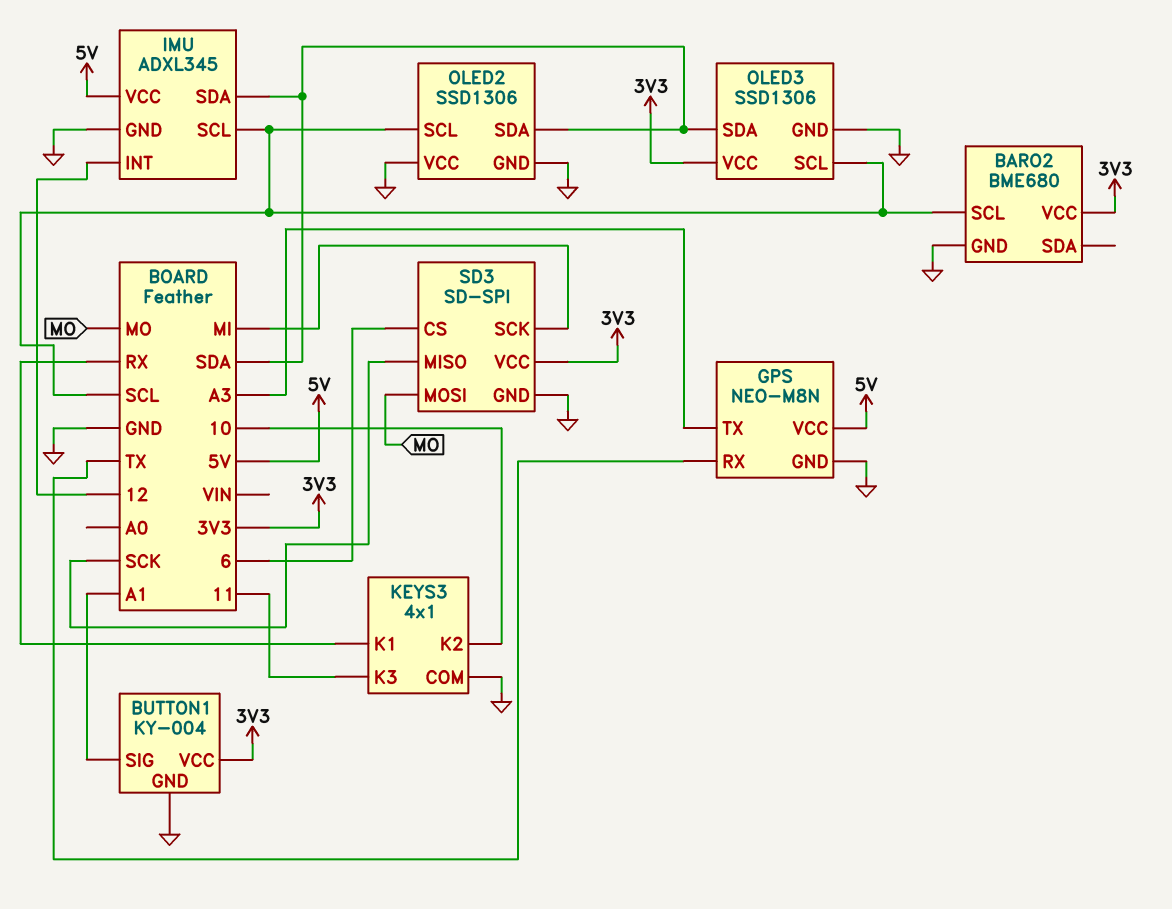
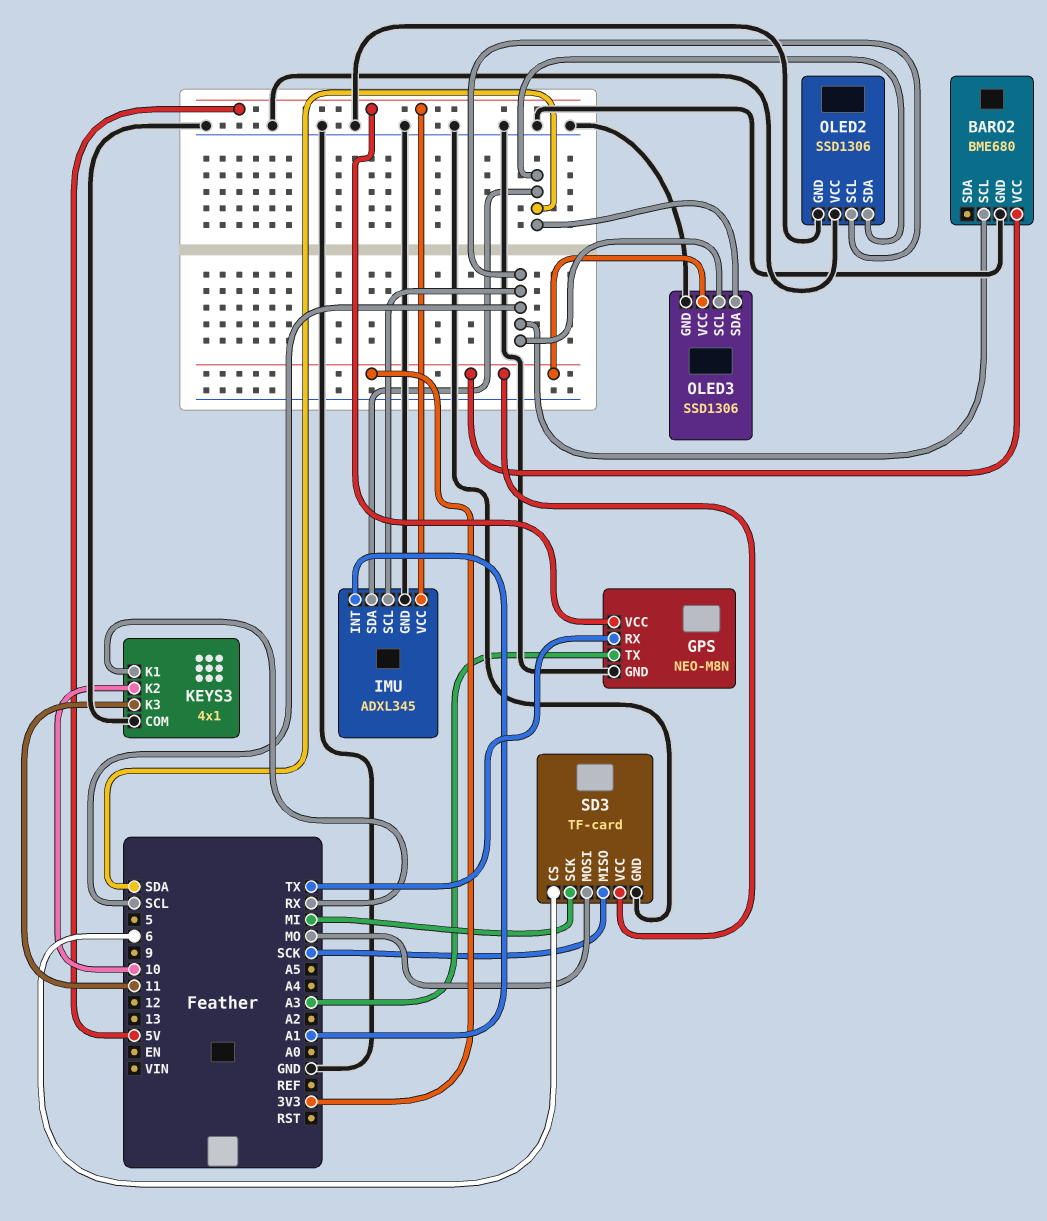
BUTTON1: KY-004 -> none
BUTTON1 pin GND: GND -> none
BUTTON1 pin SIG: A1 -> none
BUTTON1 pin VCC: 3V3 -> none
IMU pin INT: 12 -> A1
SD3: SD-SPI -> TF-card

